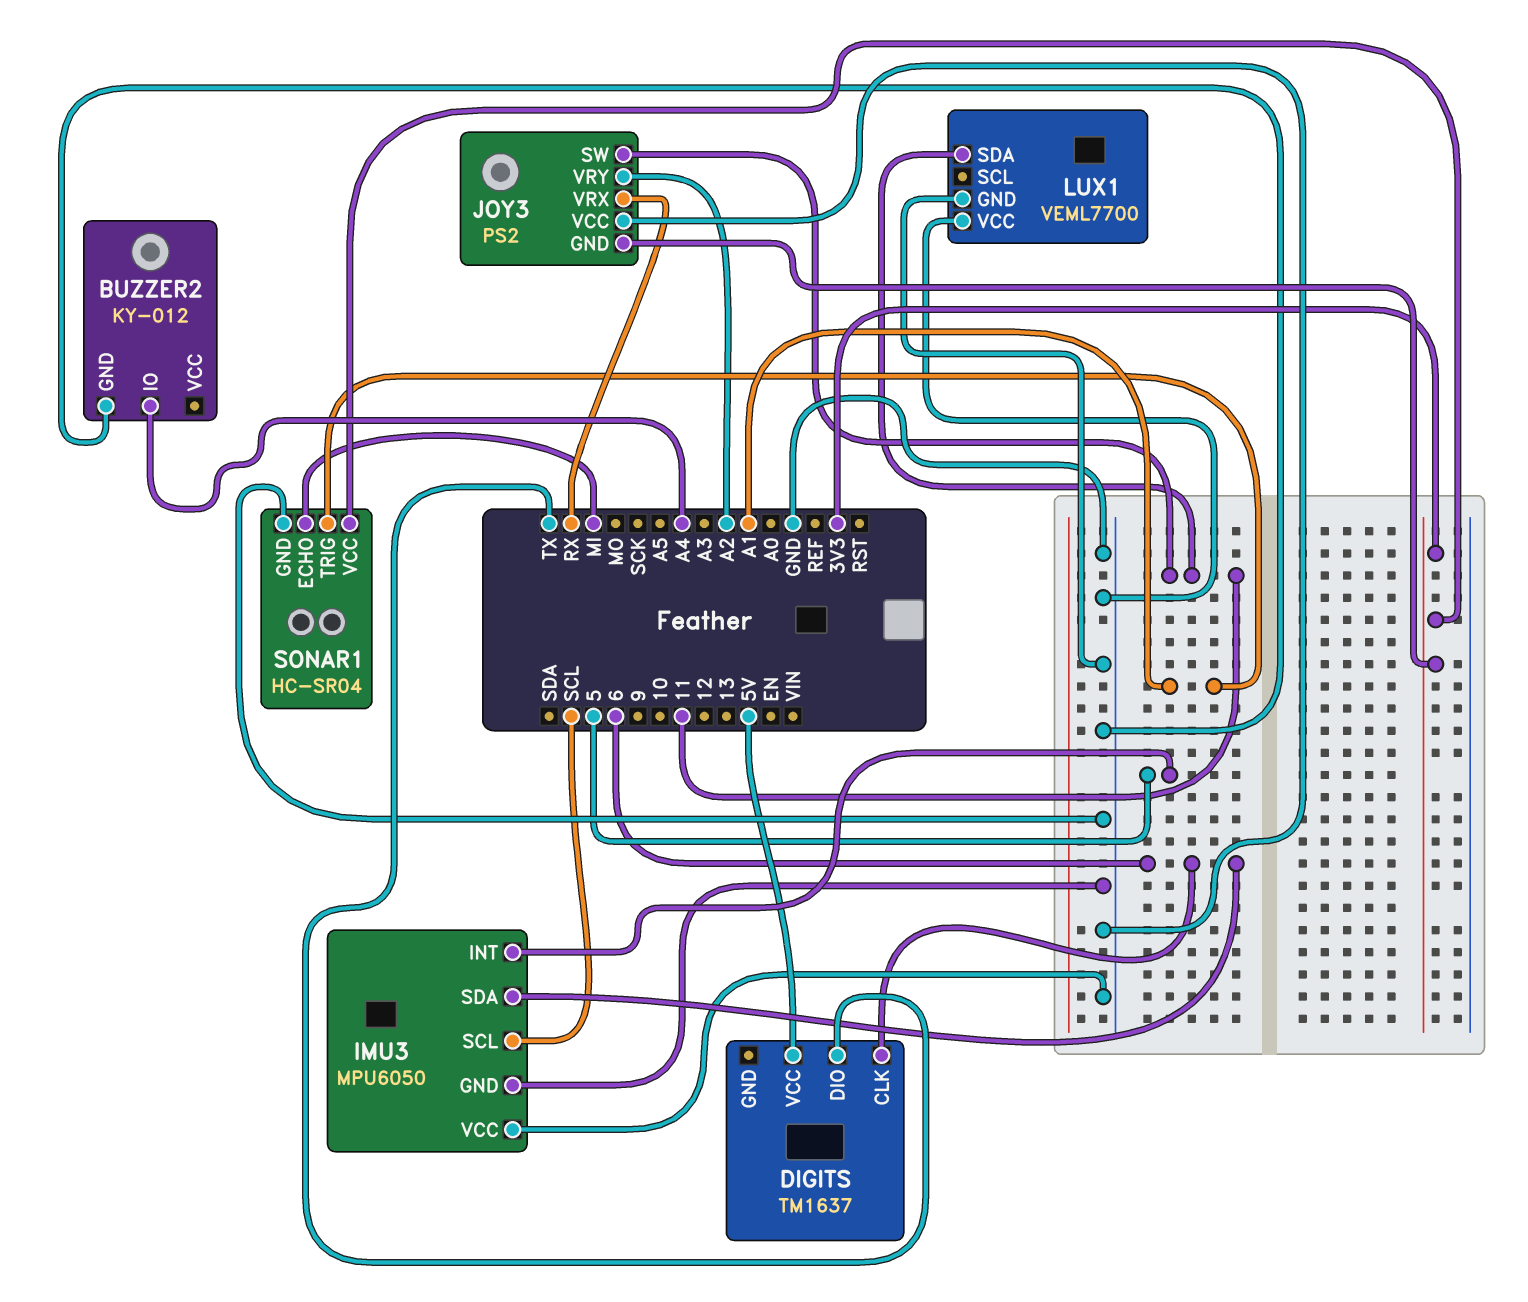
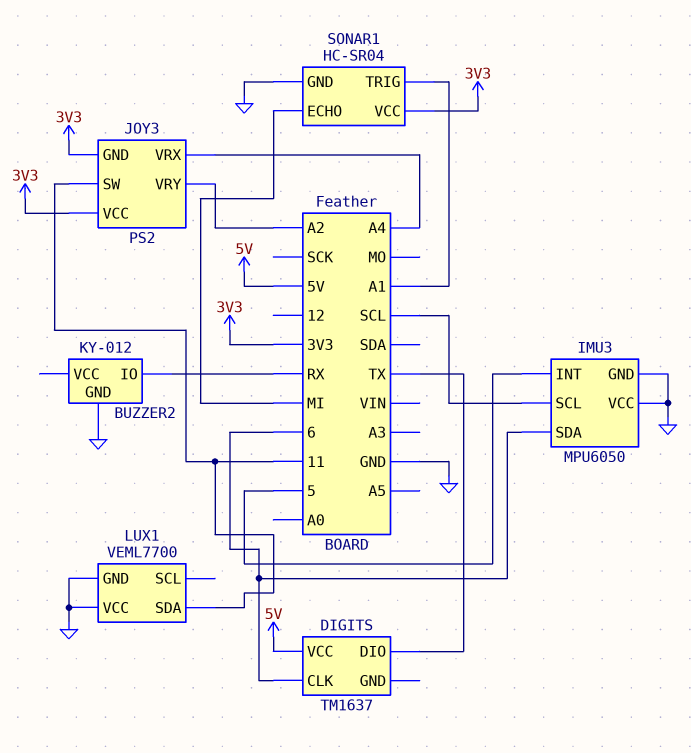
BUZZER2 pin IO: A4 -> RX
JOY3 pin VCC: GND -> 3V3
JOY3 pin VRX: RX -> A4

